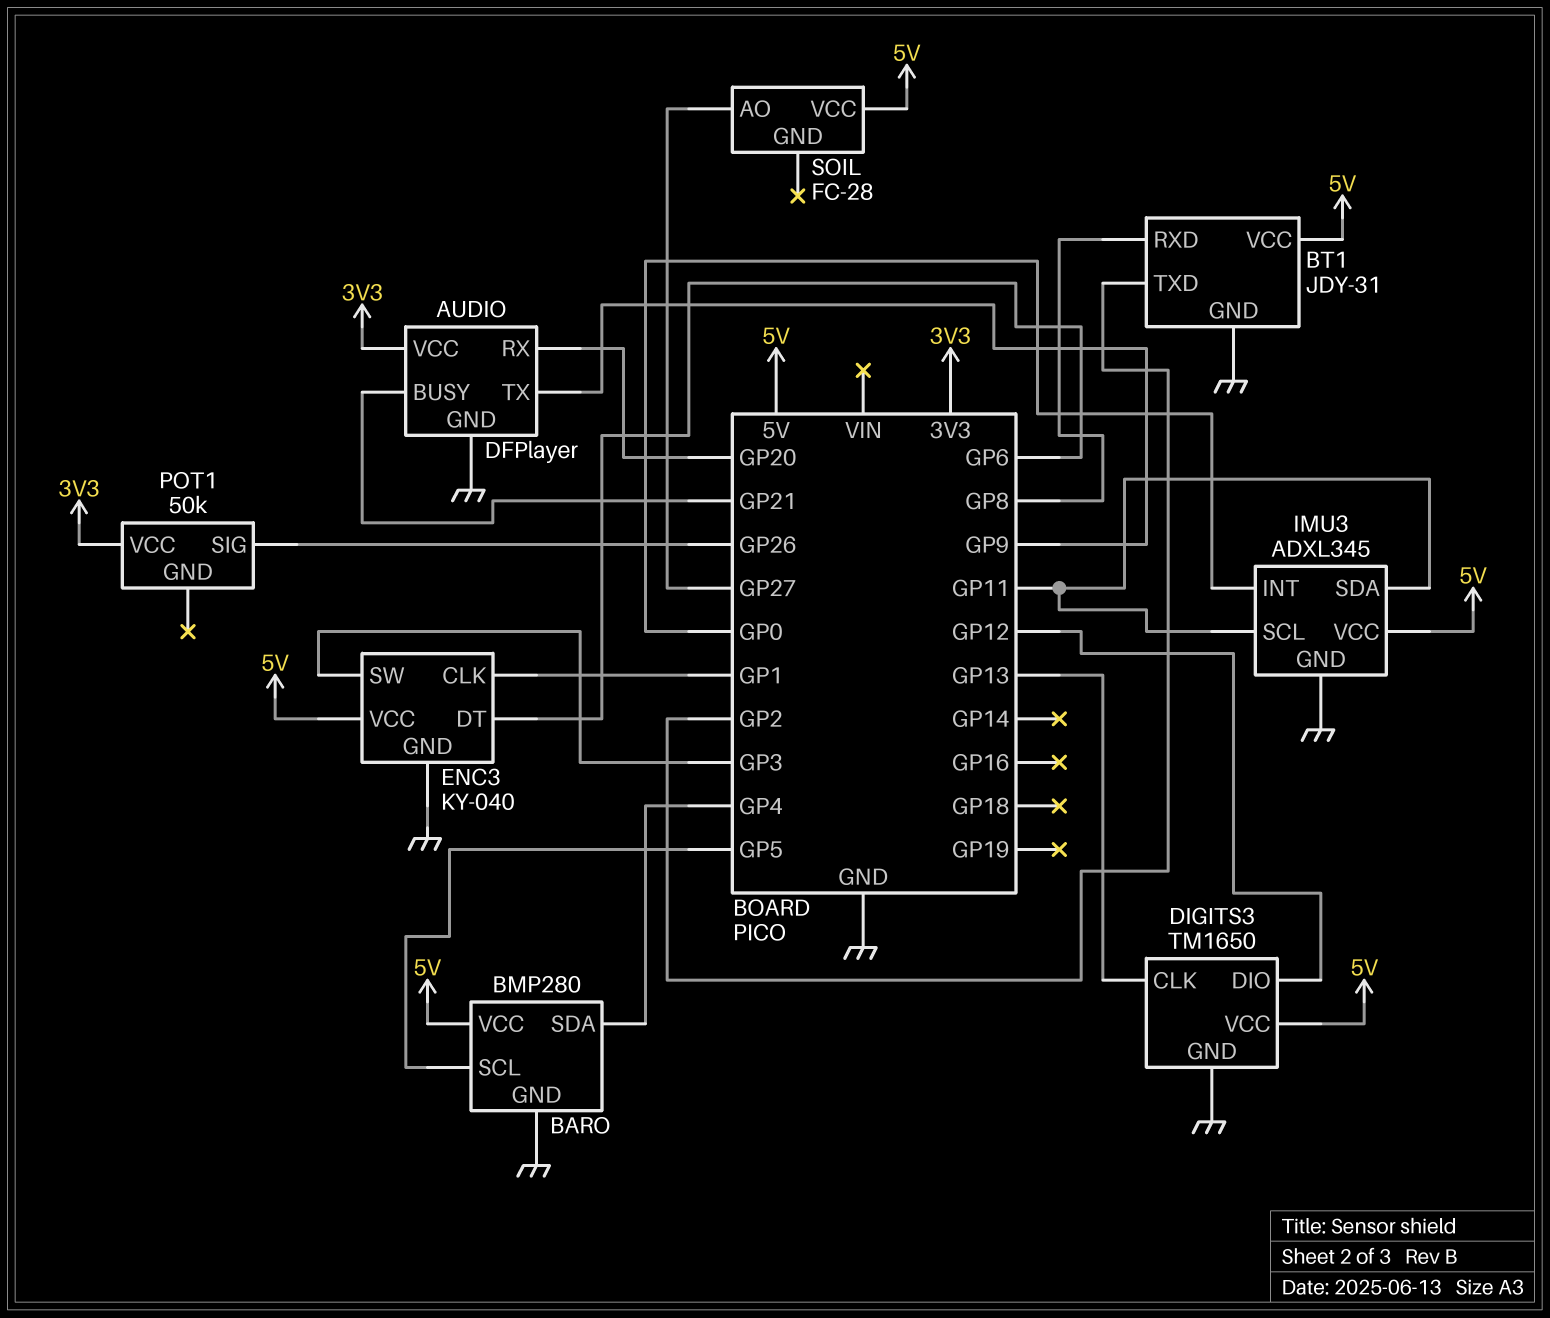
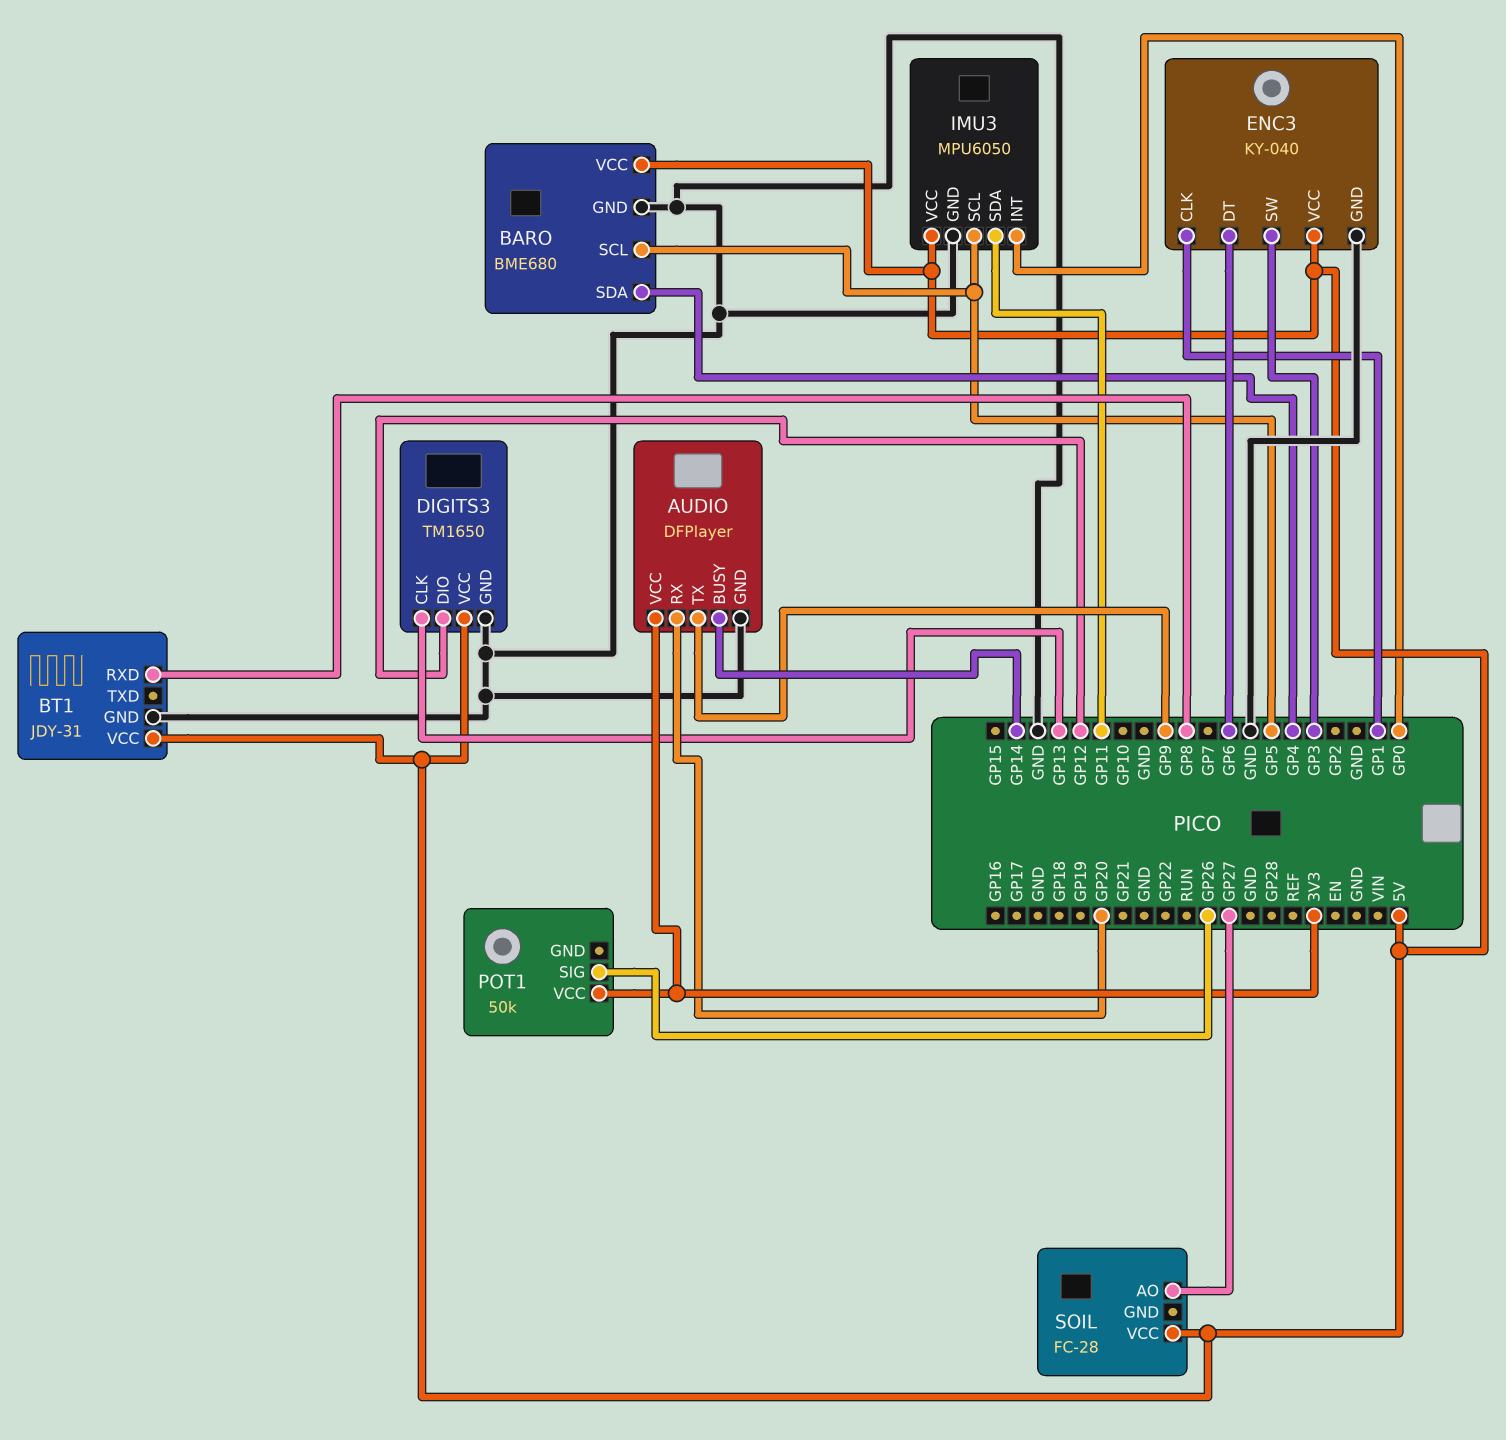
AUDIO pin BUSY: GP21 -> GP14
BARO: BMP280 -> BME680
BT1 pin TXD: GP2 -> none
IMU3: ADXL345 -> MPU6050
IMU3 pin SCL: GP11 -> GP5

